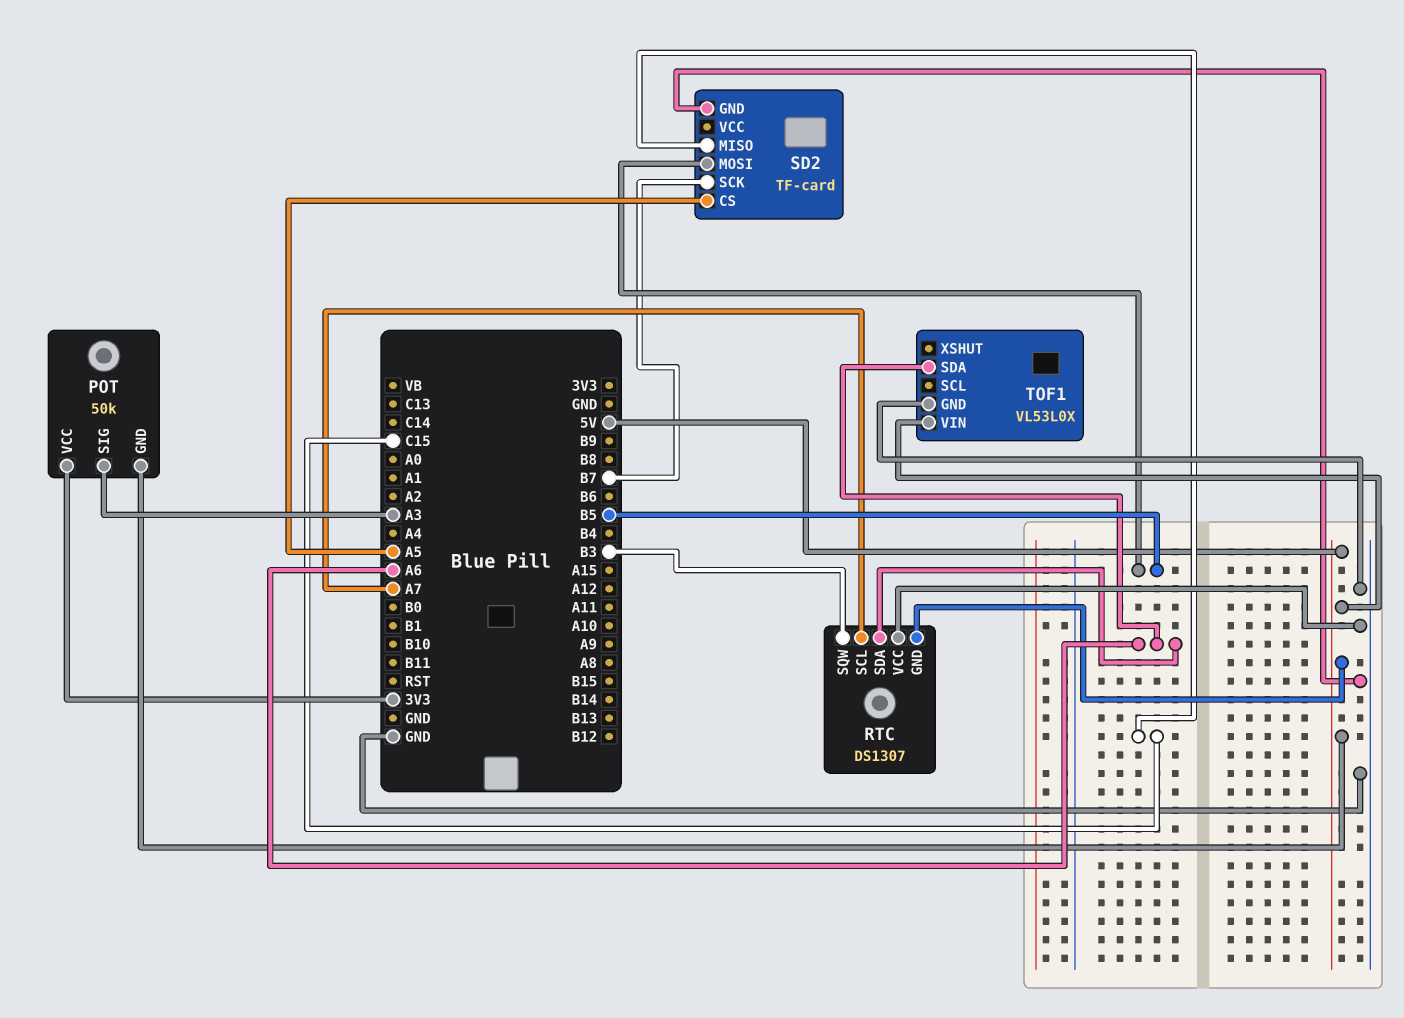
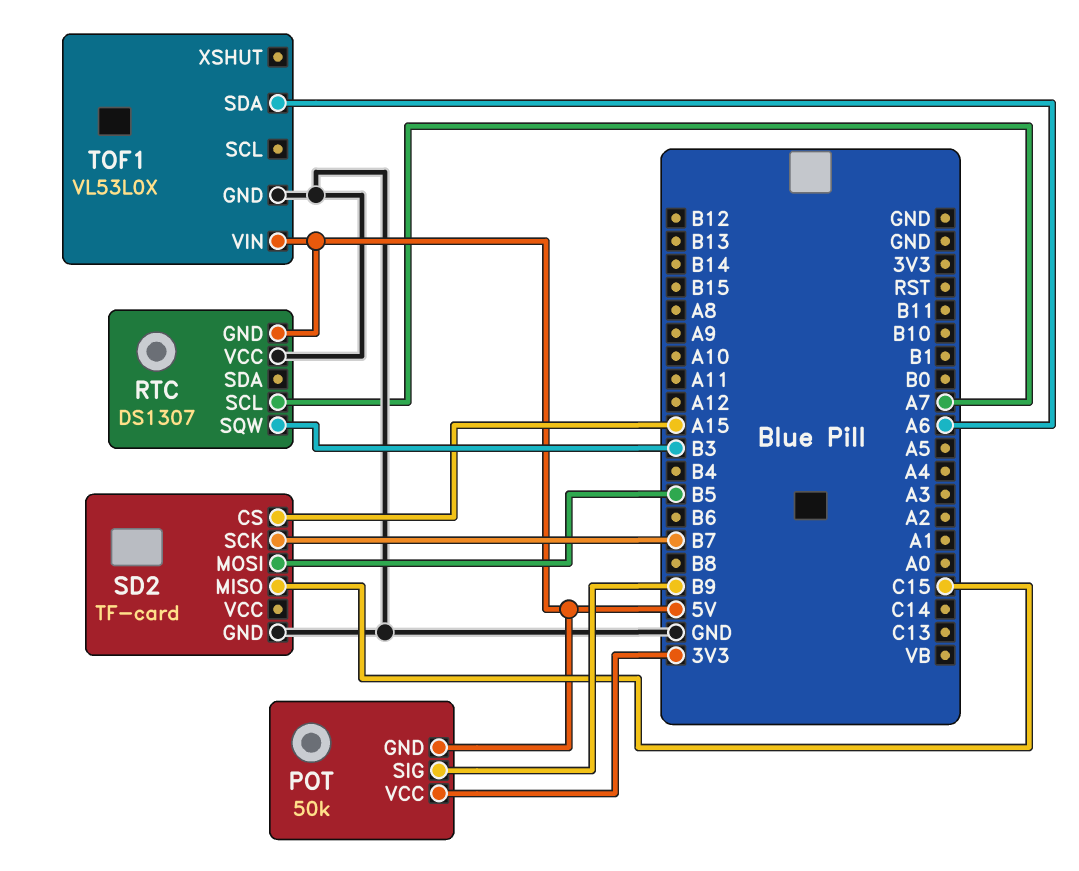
POT pin SIG: A3 -> B9
RTC pin SDA: A6 -> none
SD2 pin CS: A5 -> A15

